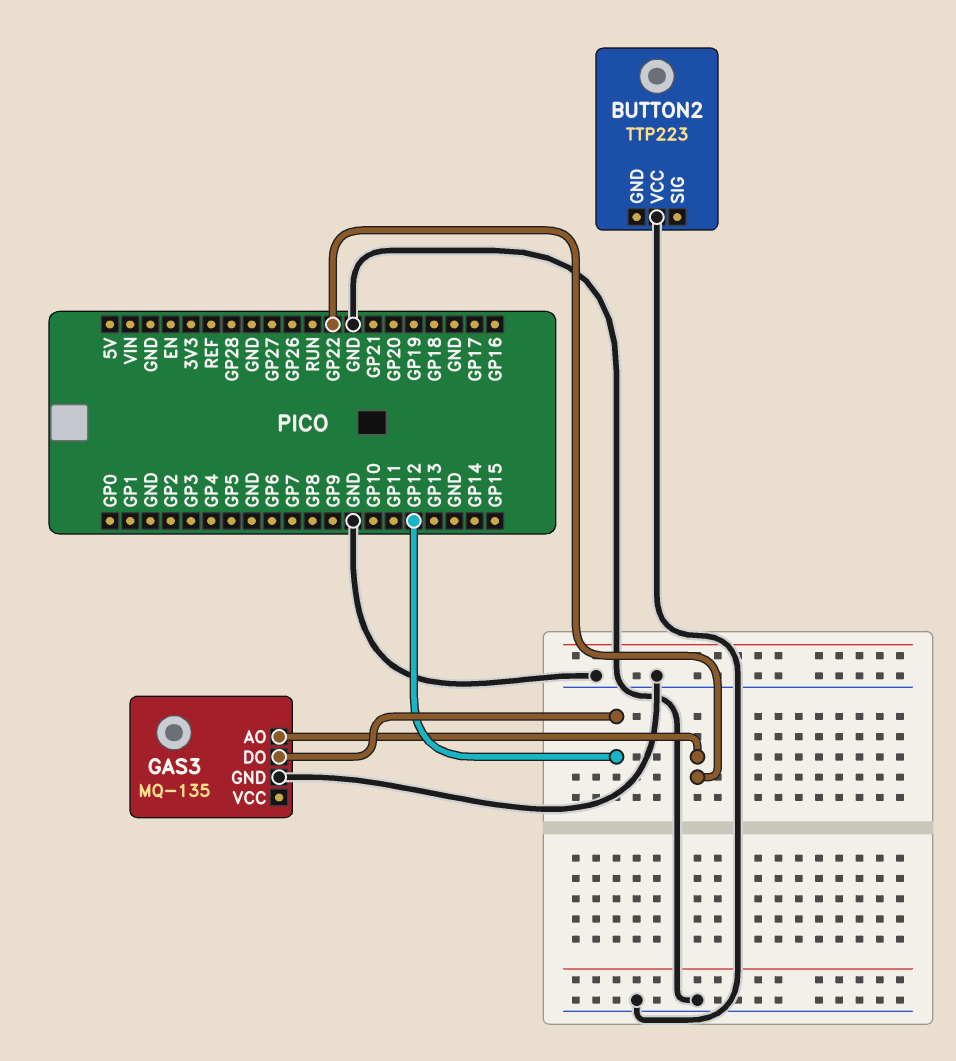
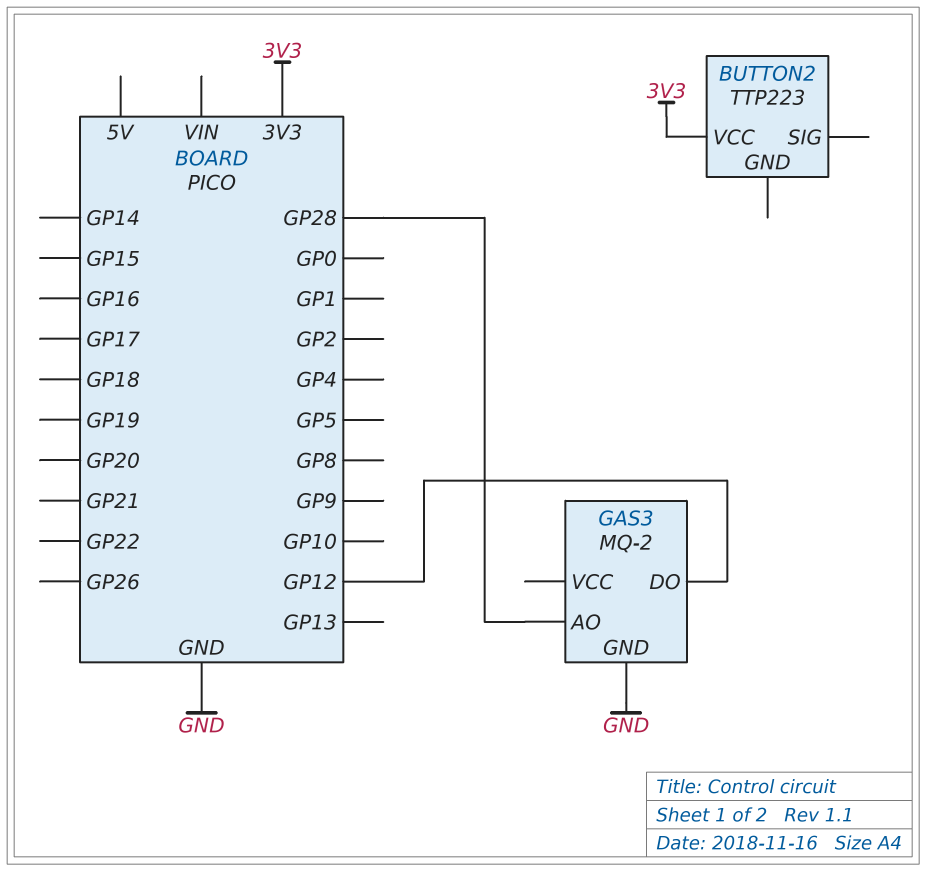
BUTTON2 pin VCC: GND -> 3V3
GAS3: MQ-135 -> MQ-2
GAS3 pin AO: GP22 -> GP28

